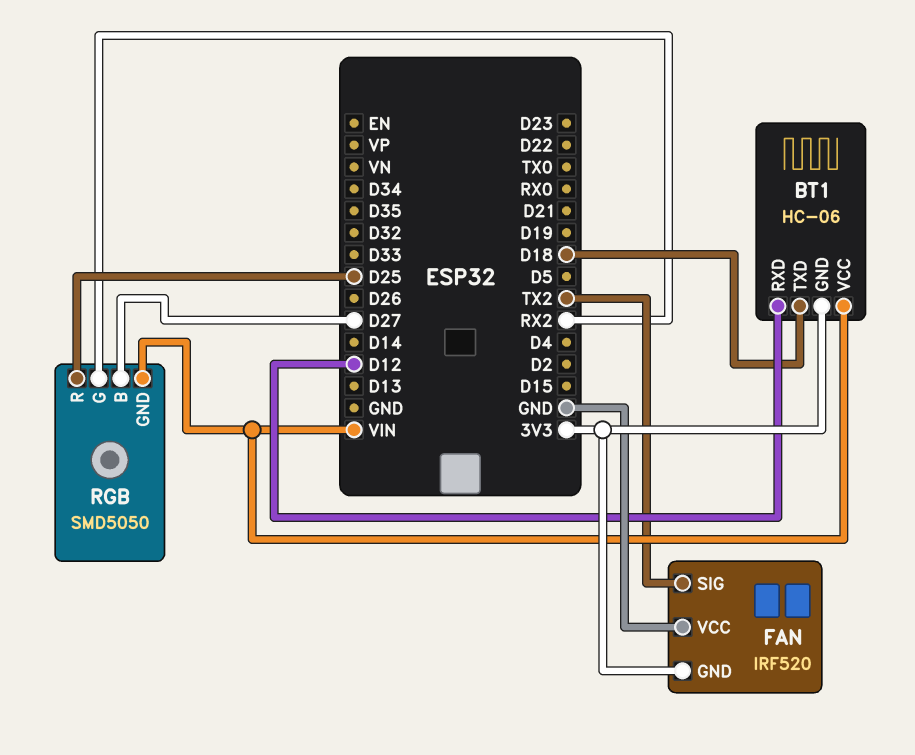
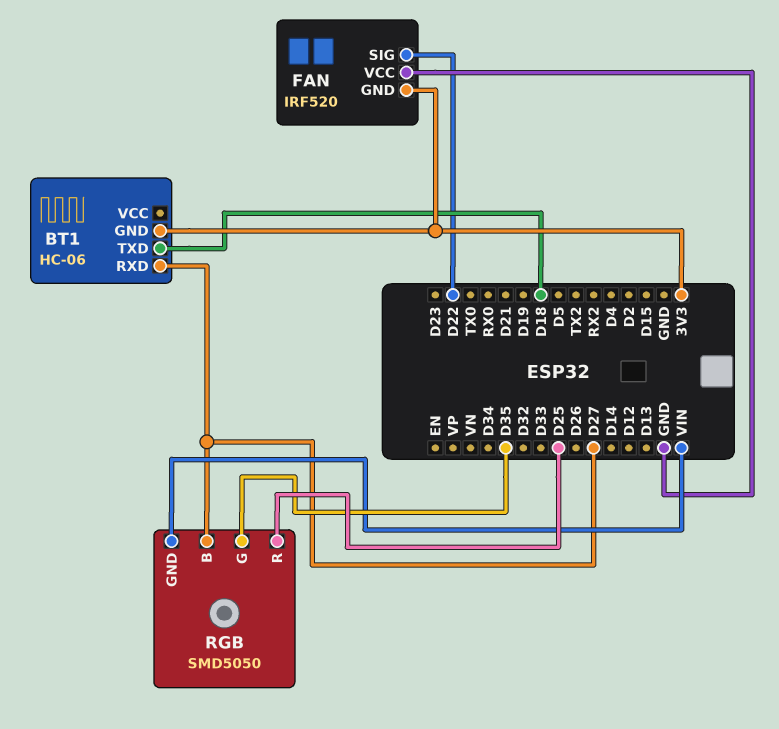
BT1 pin RXD: D12 -> D27
BT1 pin VCC: VIN -> none
FAN pin SIG: TX2 -> D22
RGB pin G: RX2 -> D35

